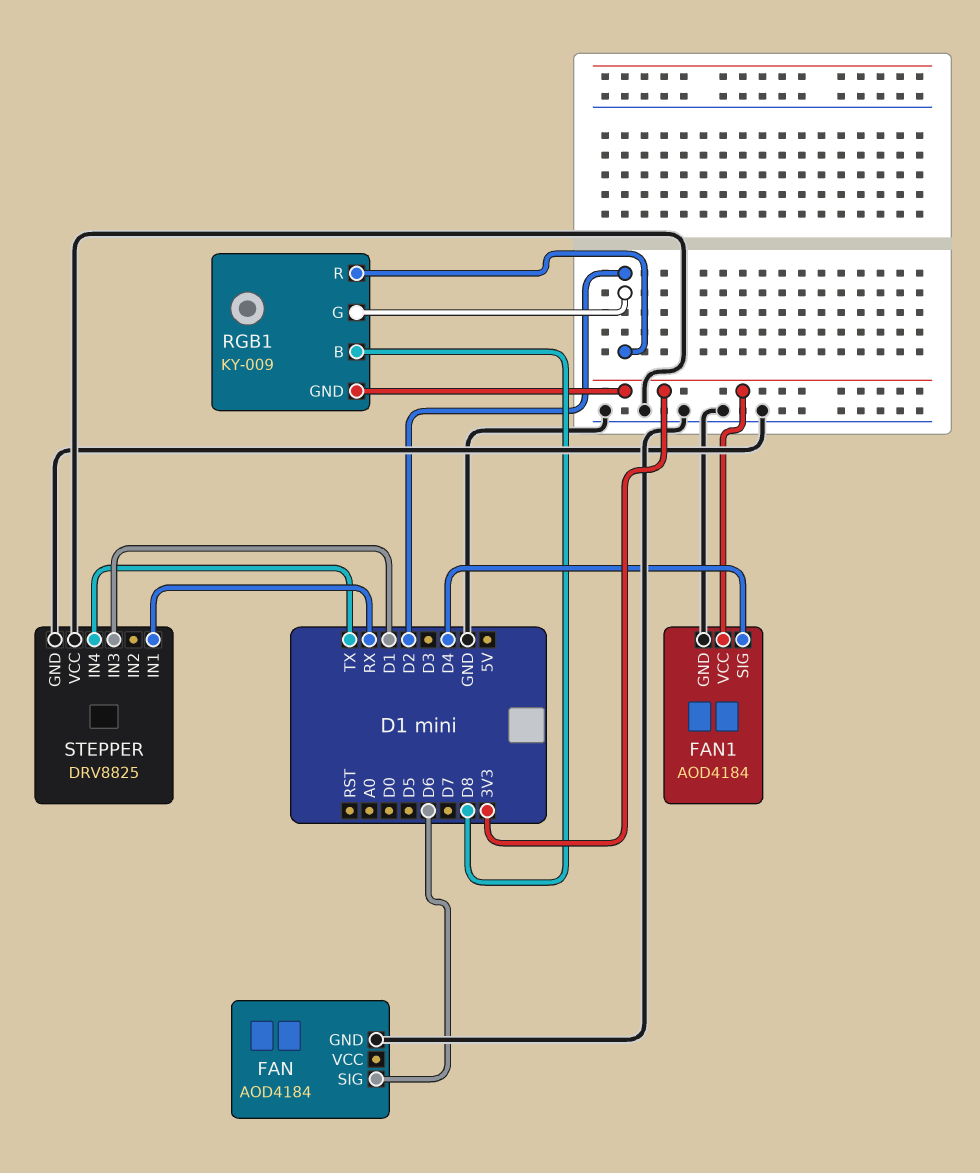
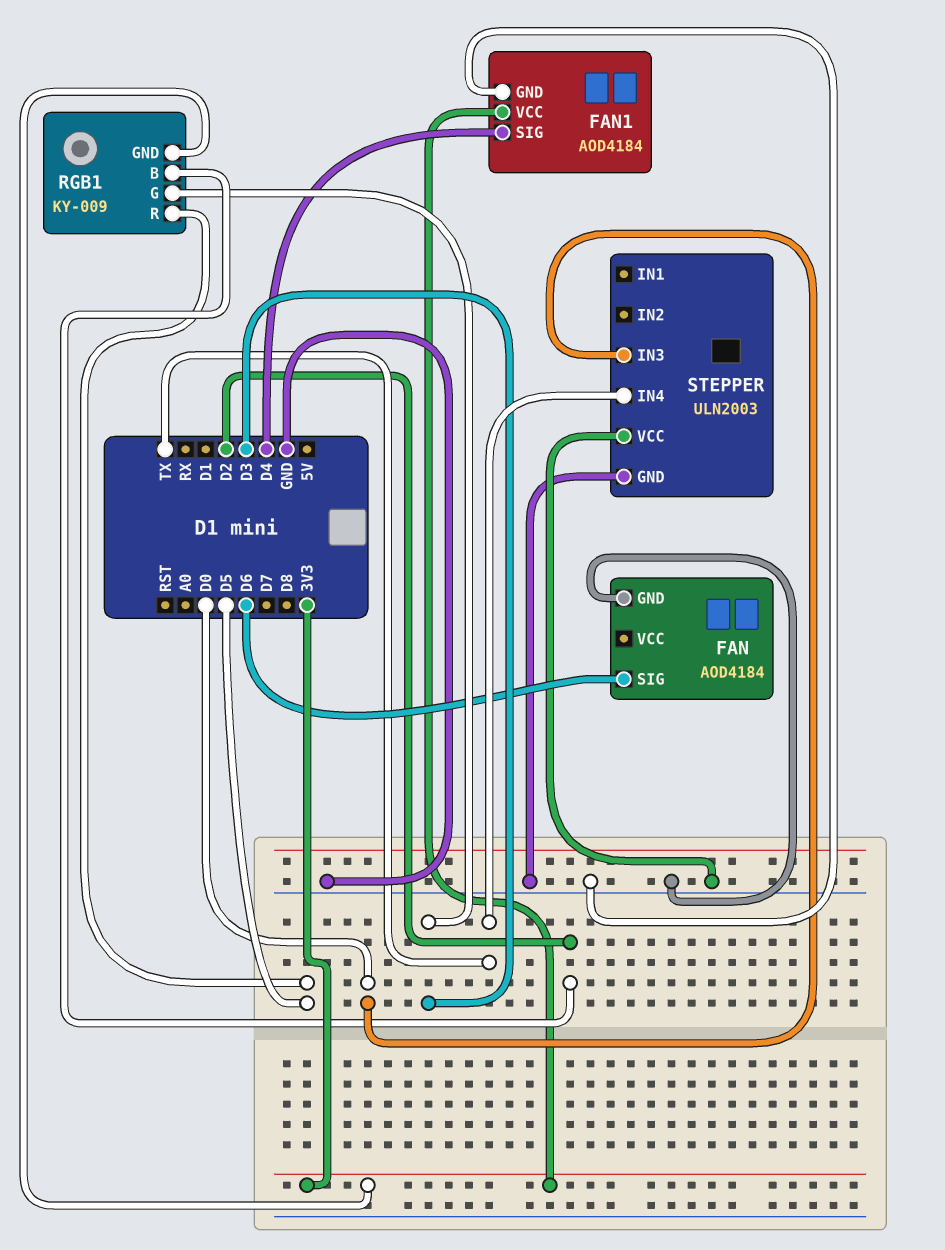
RGB1 pin B: D8 -> D2
RGB1 pin G: D2 -> D3
RGB1 pin R: D2 -> D5
STEPPER: DRV8825 -> ULN2003
STEPPER pin IN1: RX -> none
STEPPER pin IN3: D1 -> D0

